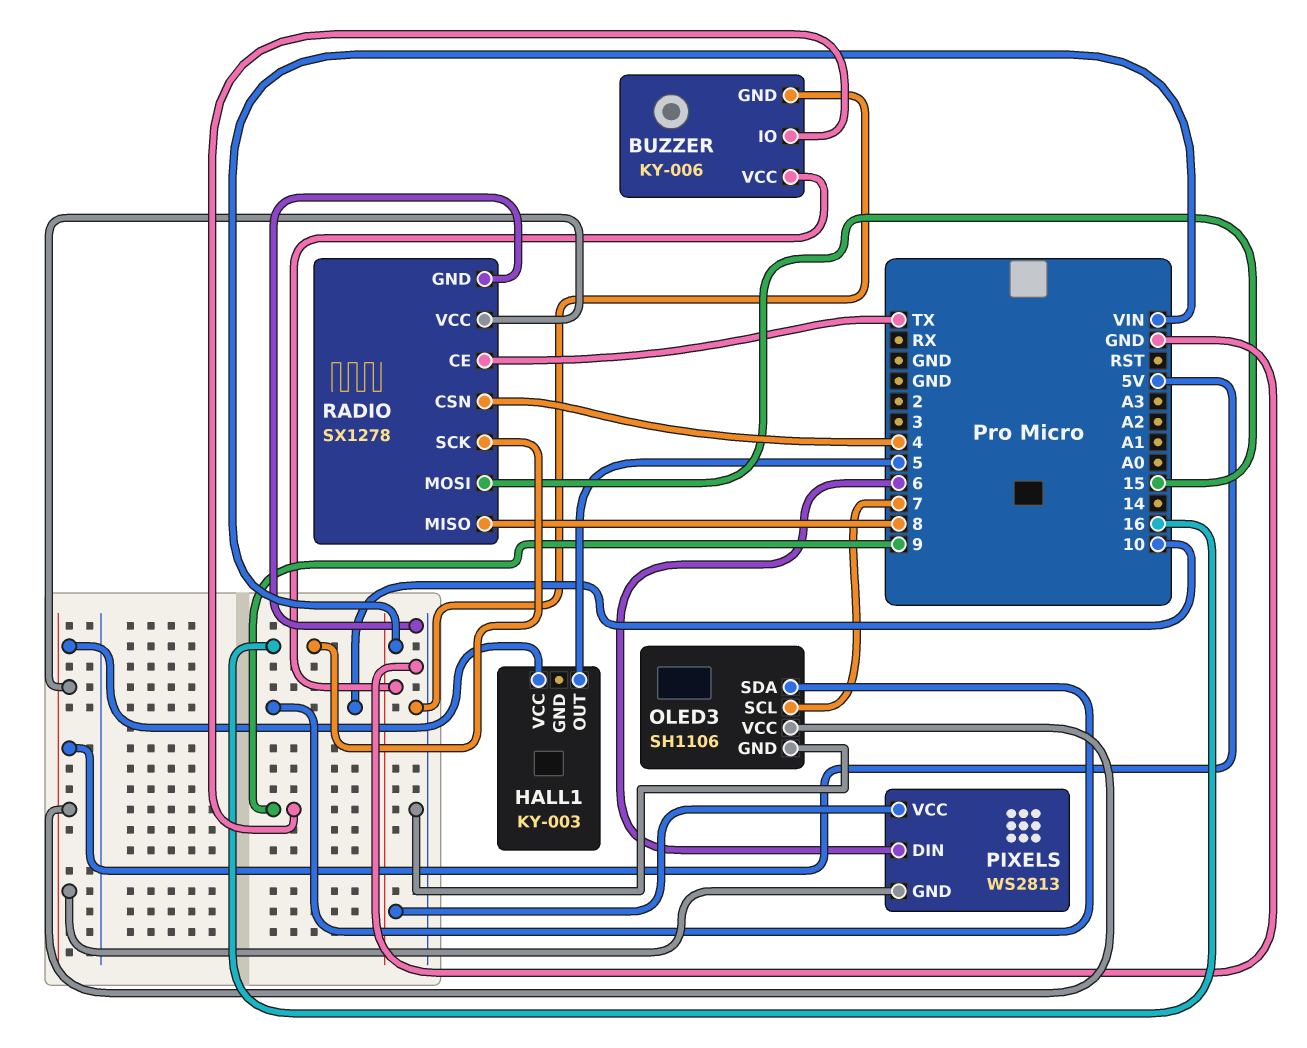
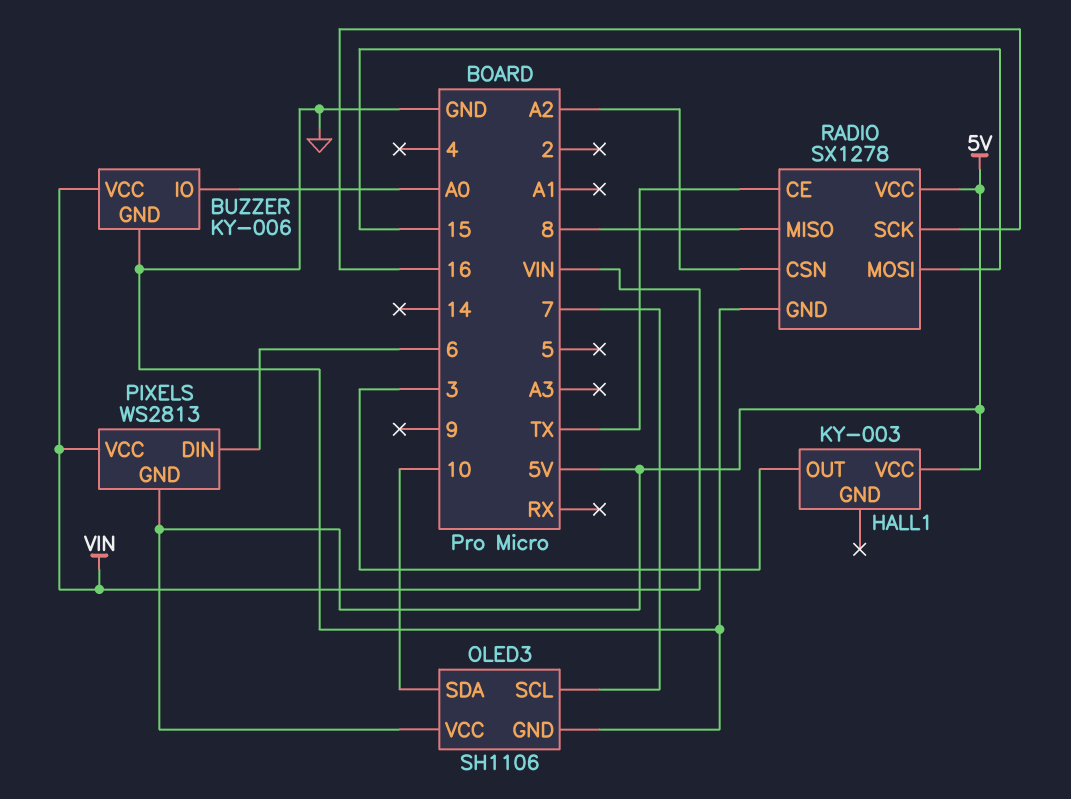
BUZZER pin IO: 9 -> A0
HALL1 pin OUT: 5 -> 3
RADIO pin CSN: 4 -> A2

